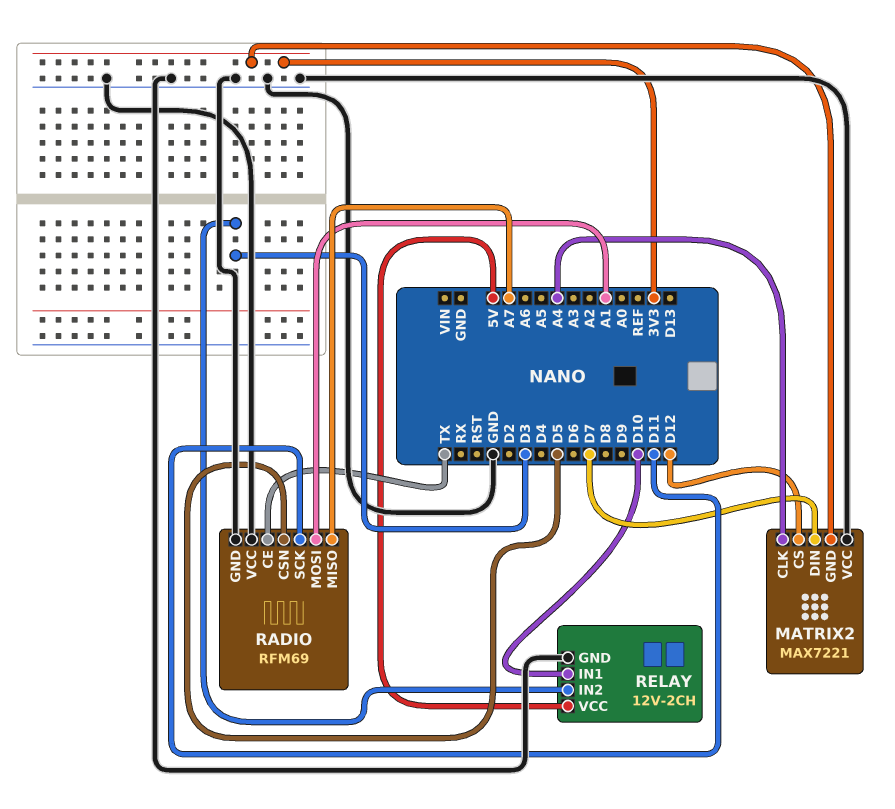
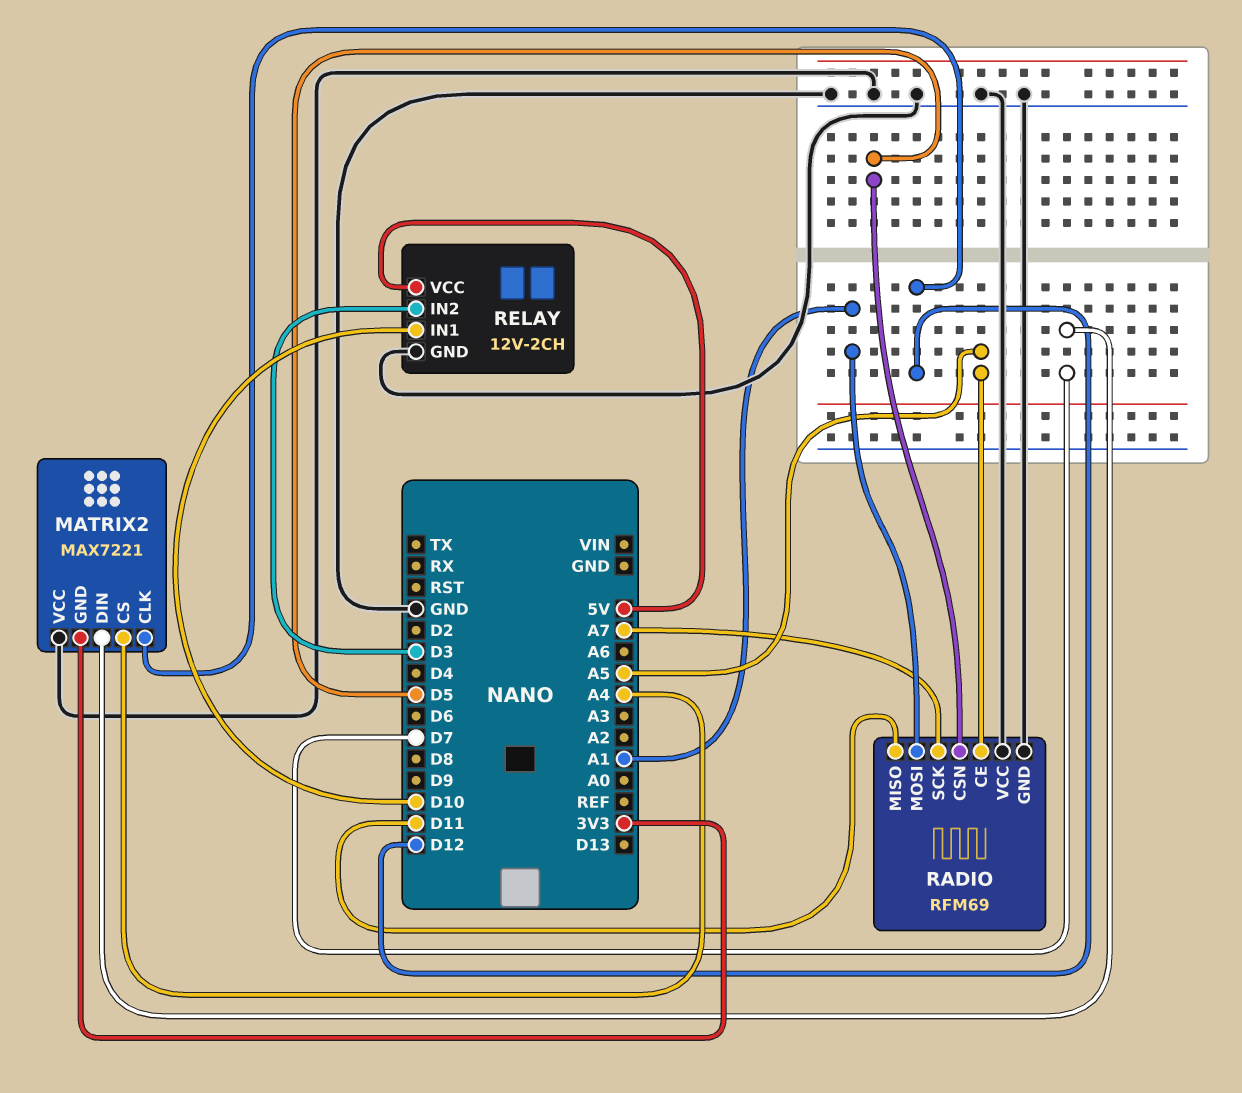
MATRIX2 pin CLK: A4 -> D12
MATRIX2 pin CS: D12 -> A4
RADIO pin CE: TX -> A5
RADIO pin MISO: A7 -> D11
RADIO pin SCK: D11 -> A7

